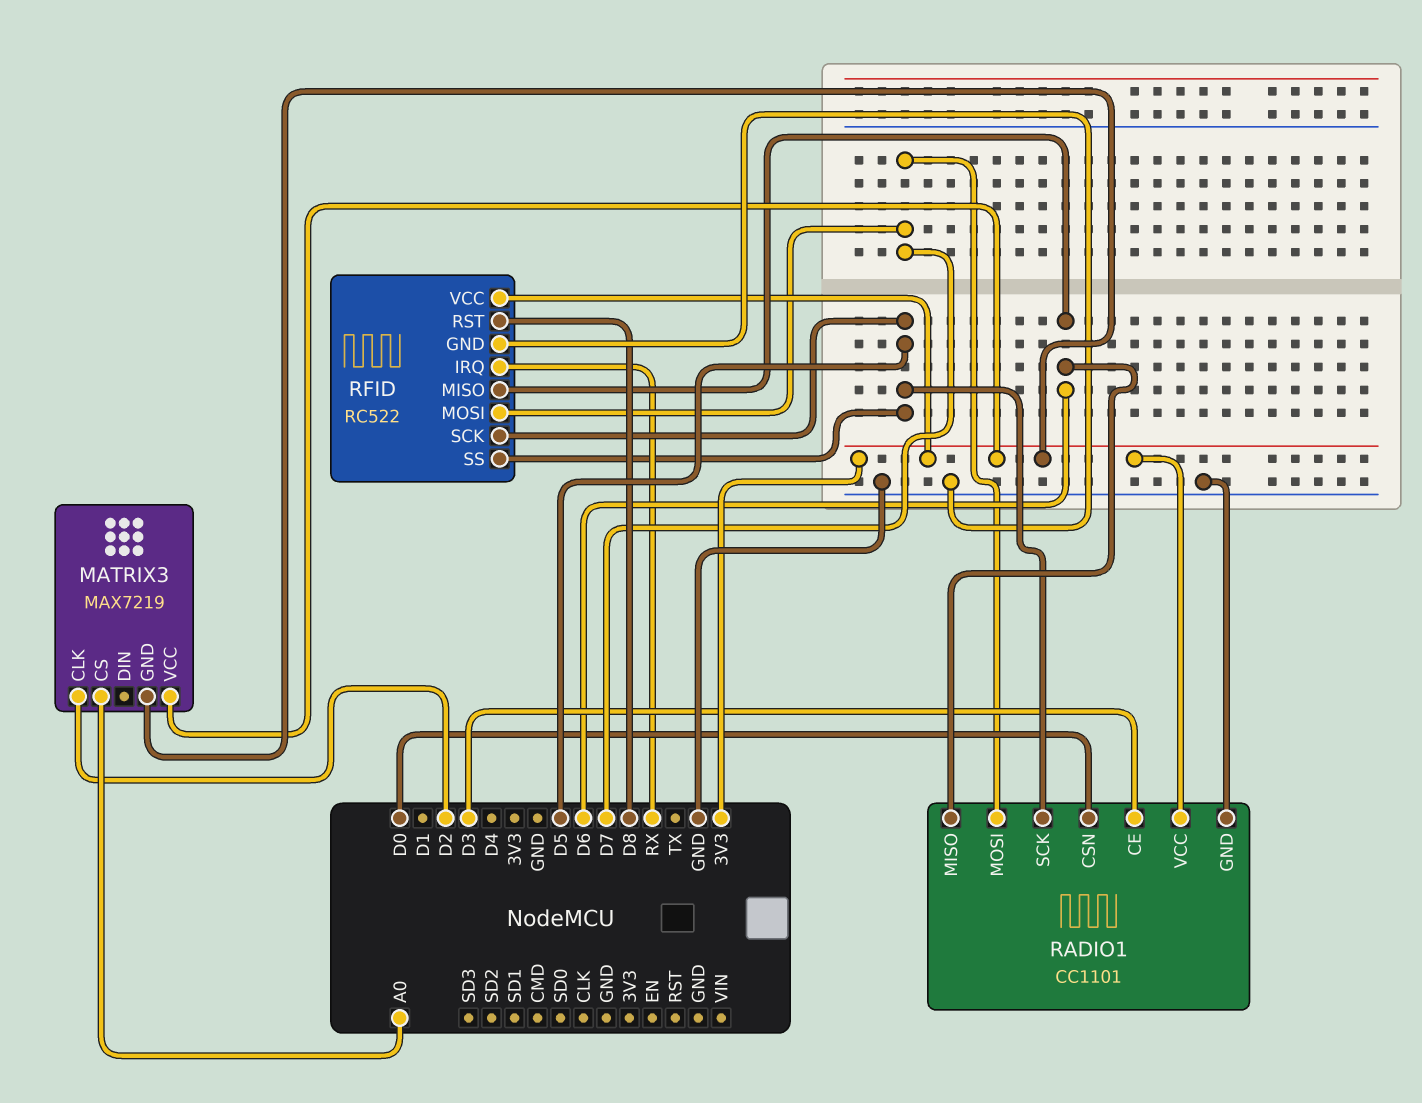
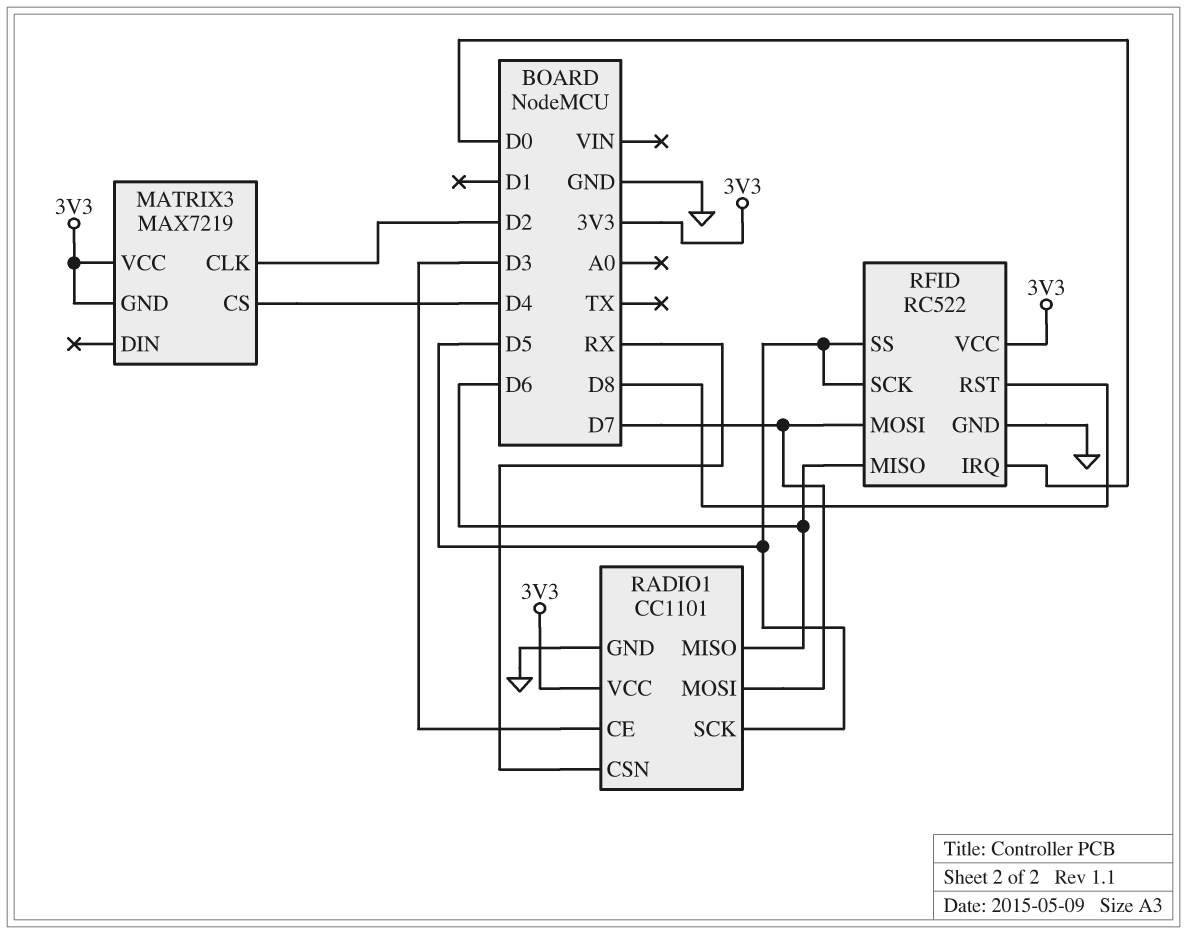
MATRIX3 pin CS: A0 -> D4
RADIO1 pin CSN: D0 -> RX
RFID pin IRQ: RX -> D0

